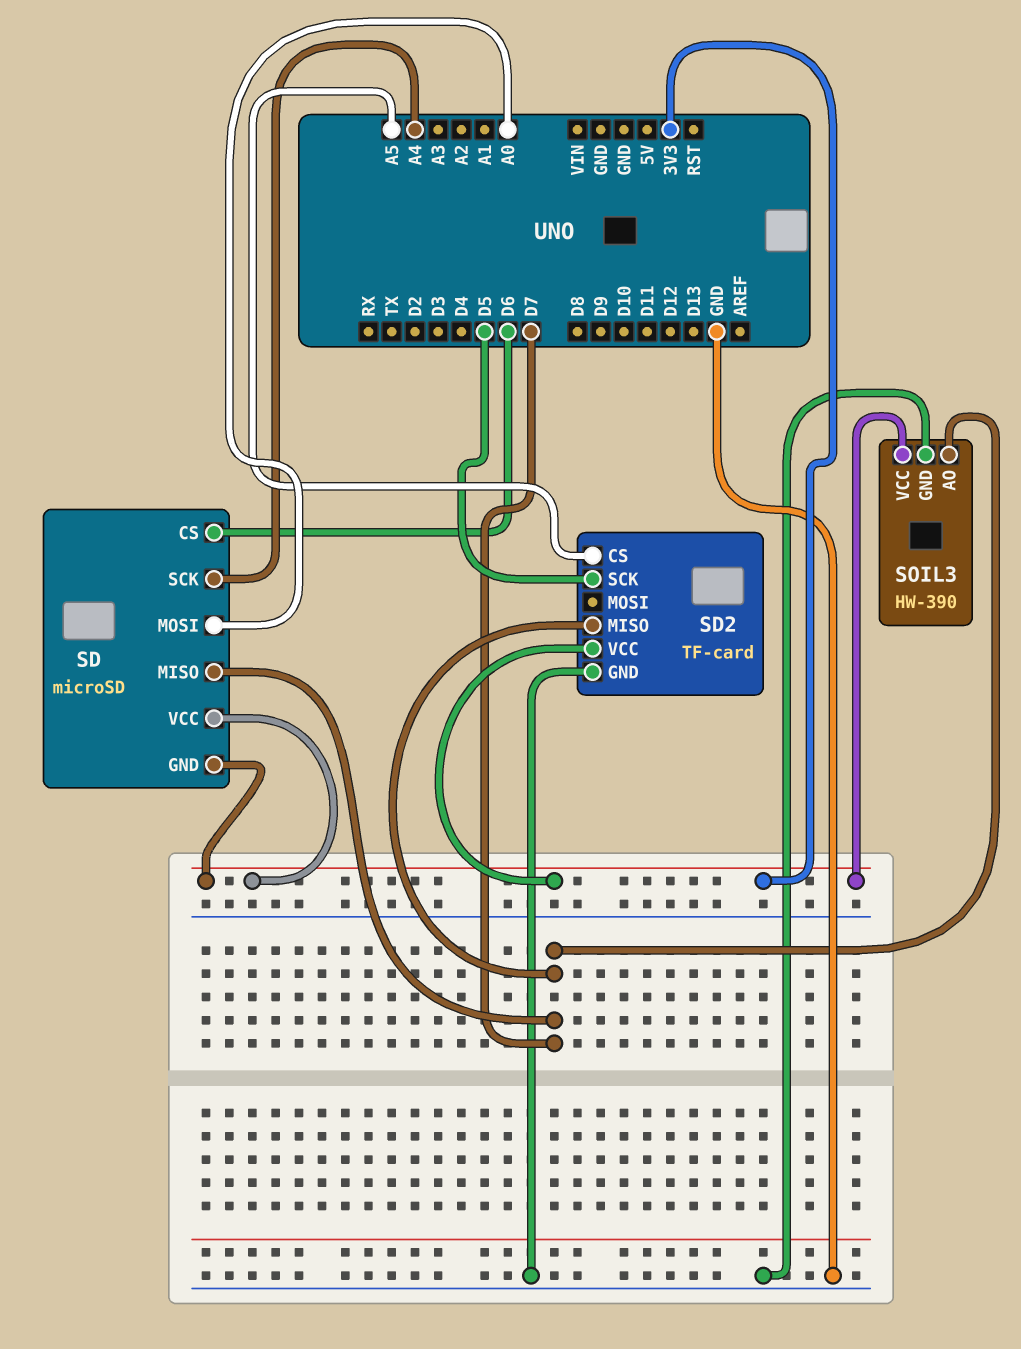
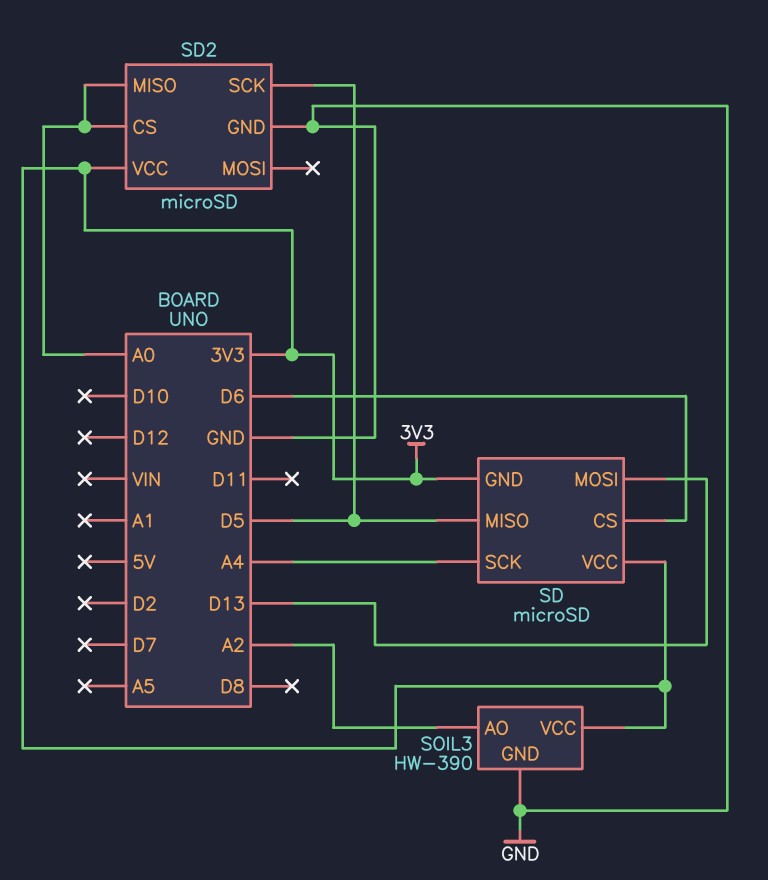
SD pin MISO: D7 -> D5
SD pin MOSI: A0 -> D13
SD2: TF-card -> microSD
SD2 pin CS: A5 -> A0
SD2 pin MISO: D7 -> A0
SOIL3 pin AO: D7 -> A2

